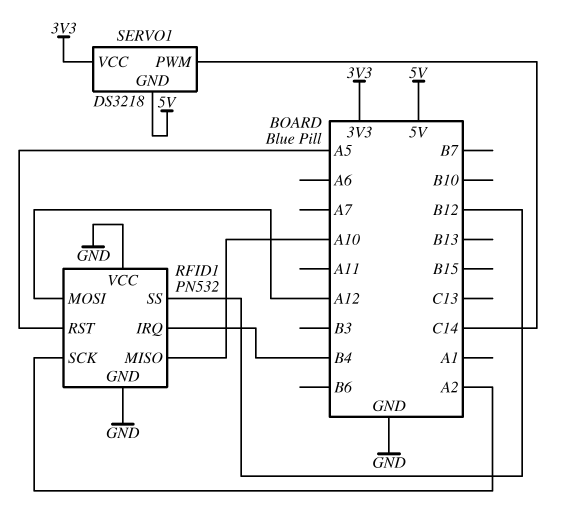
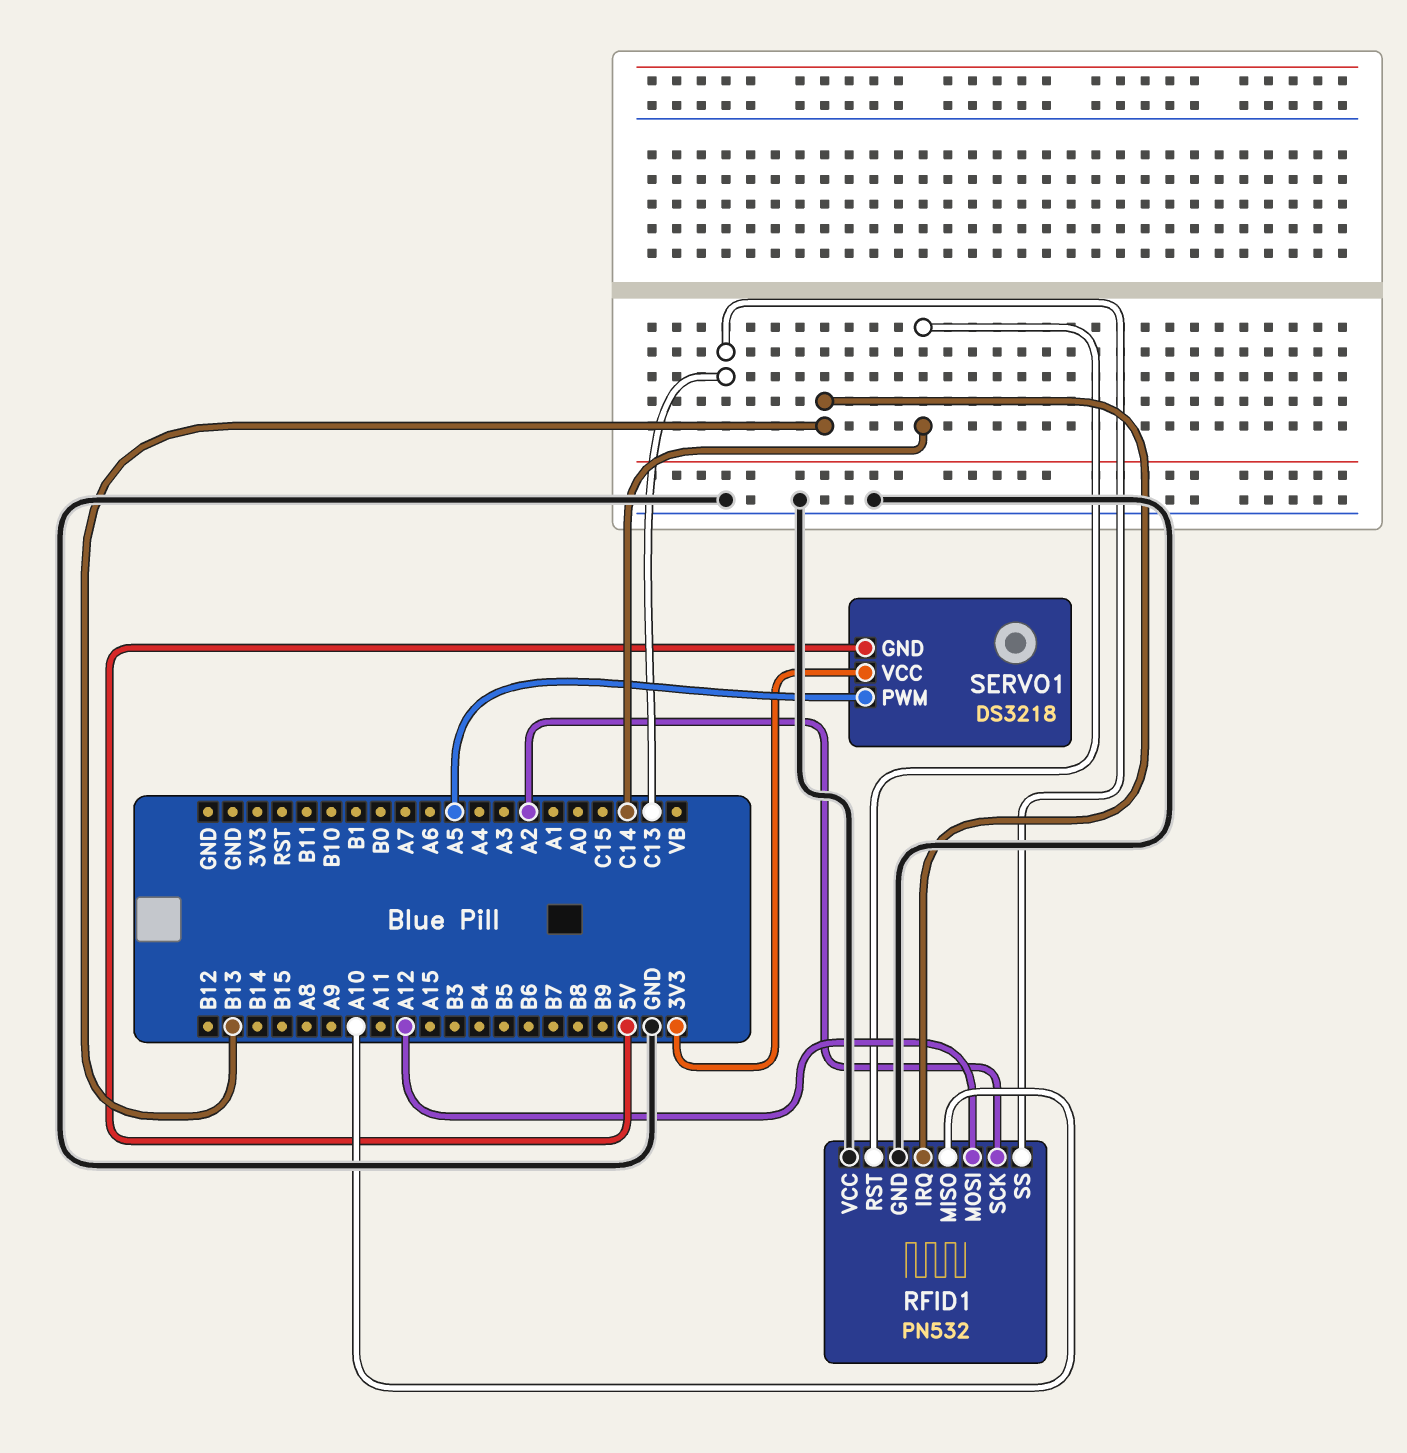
RFID1 pin IRQ: B4 -> B13
RFID1 pin RST: A5 -> C14
RFID1 pin SS: B12 -> C13
SERVO1 pin PWM: C14 -> A5

